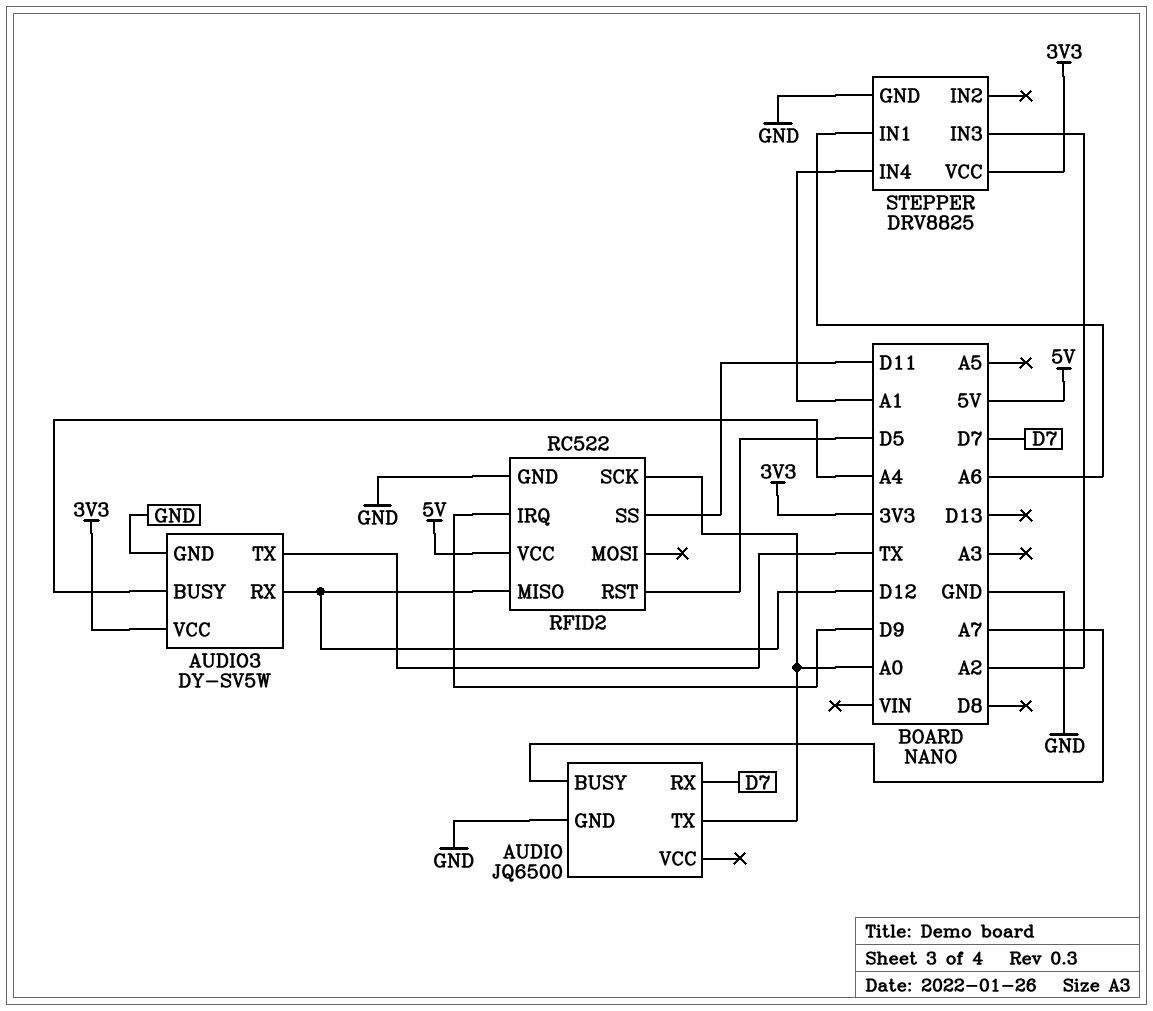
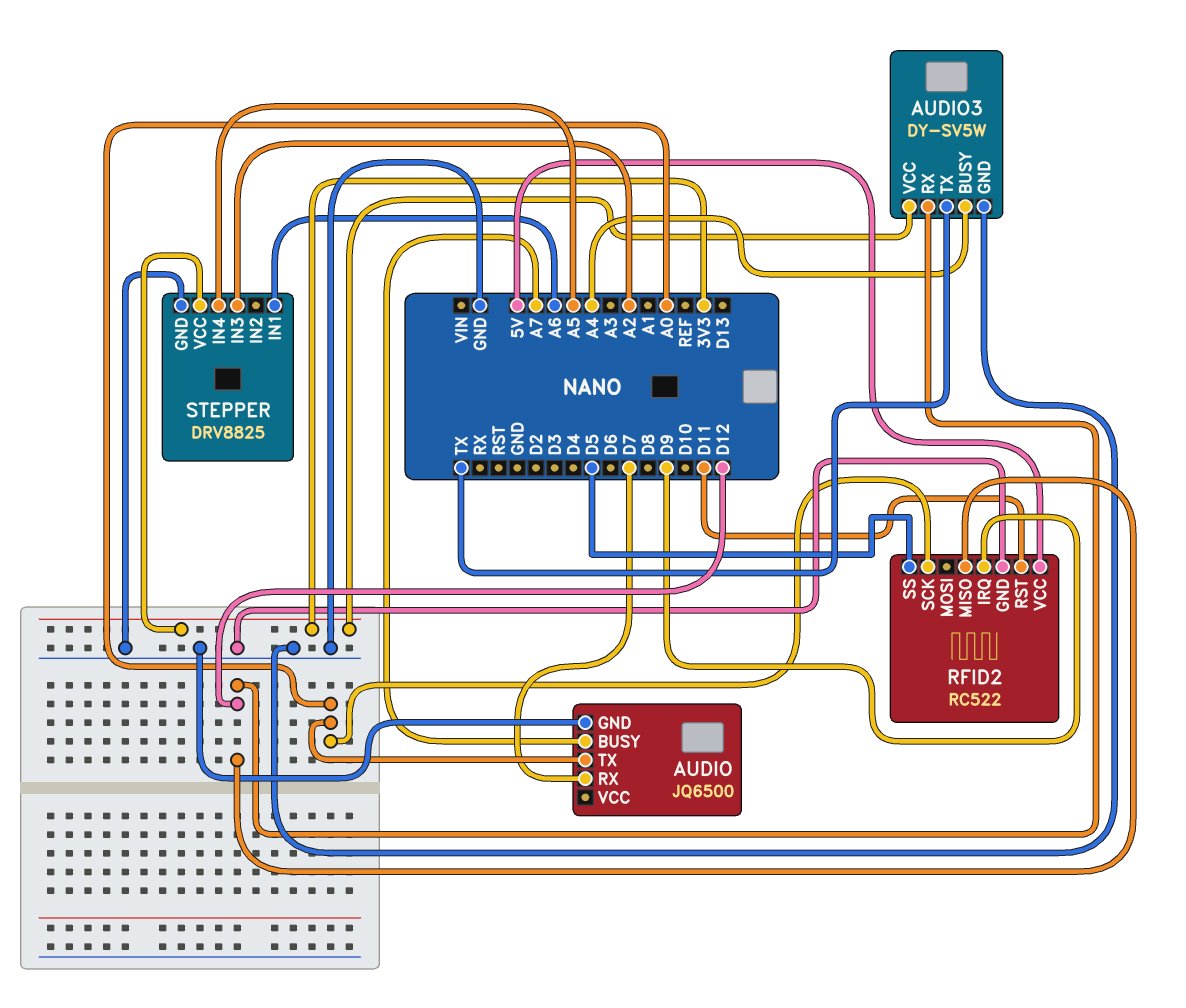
RFID2 pin RST: D5 -> D11
RFID2 pin SS: D11 -> D5
STEPPER pin IN4: A1 -> A5

